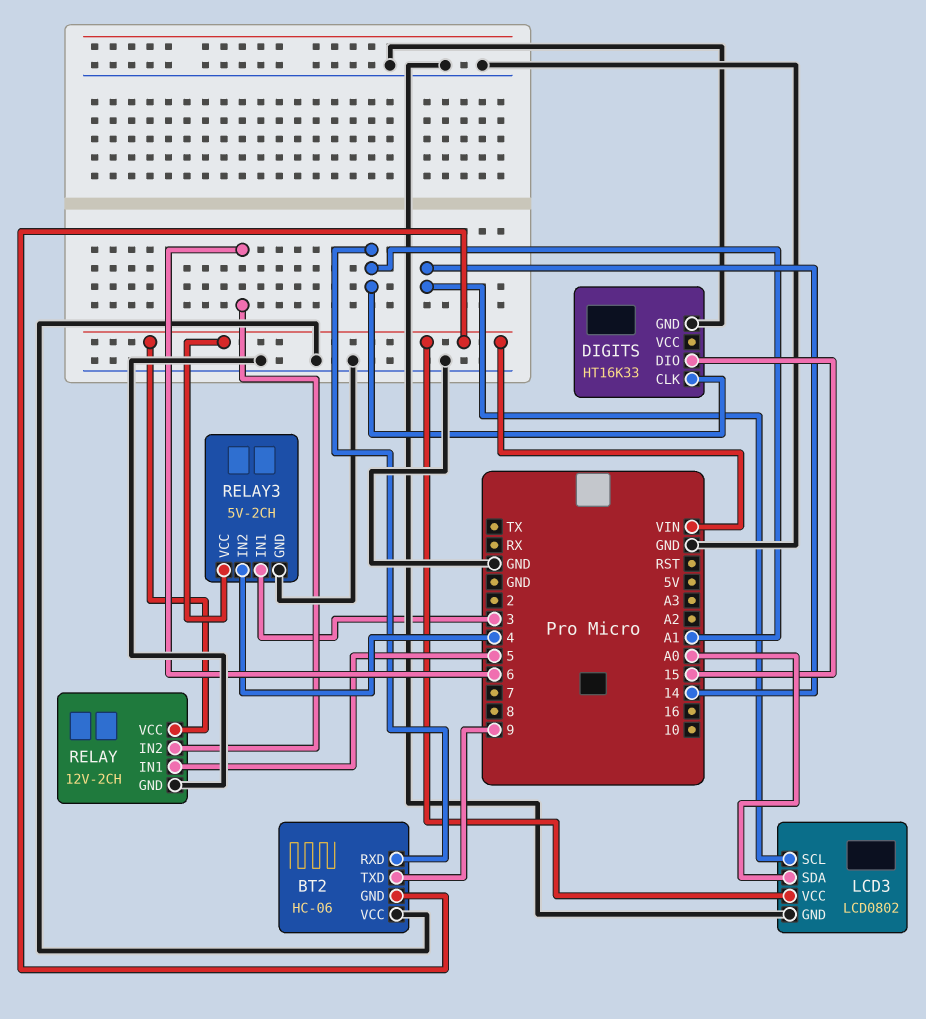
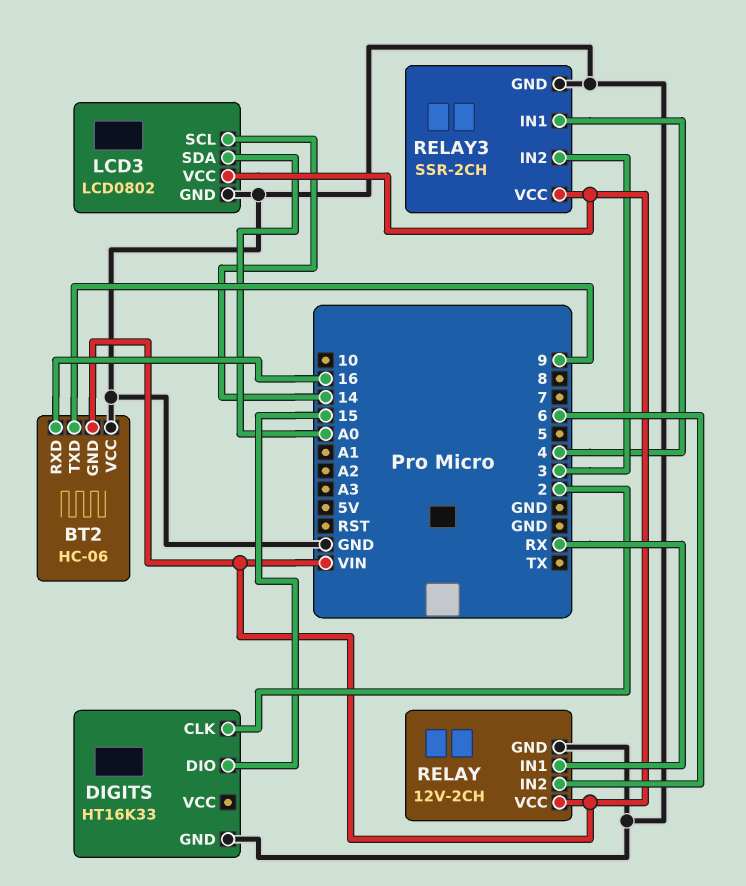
BT2 pin RXD: A1 -> 16
DIGITS pin CLK: A1 -> 2
RELAY pin IN1: 5 -> RX
RELAY3: 5V-2CH -> SSR-2CH
RELAY3 pin IN1: 3 -> 4
RELAY3 pin IN2: 4 -> 3

